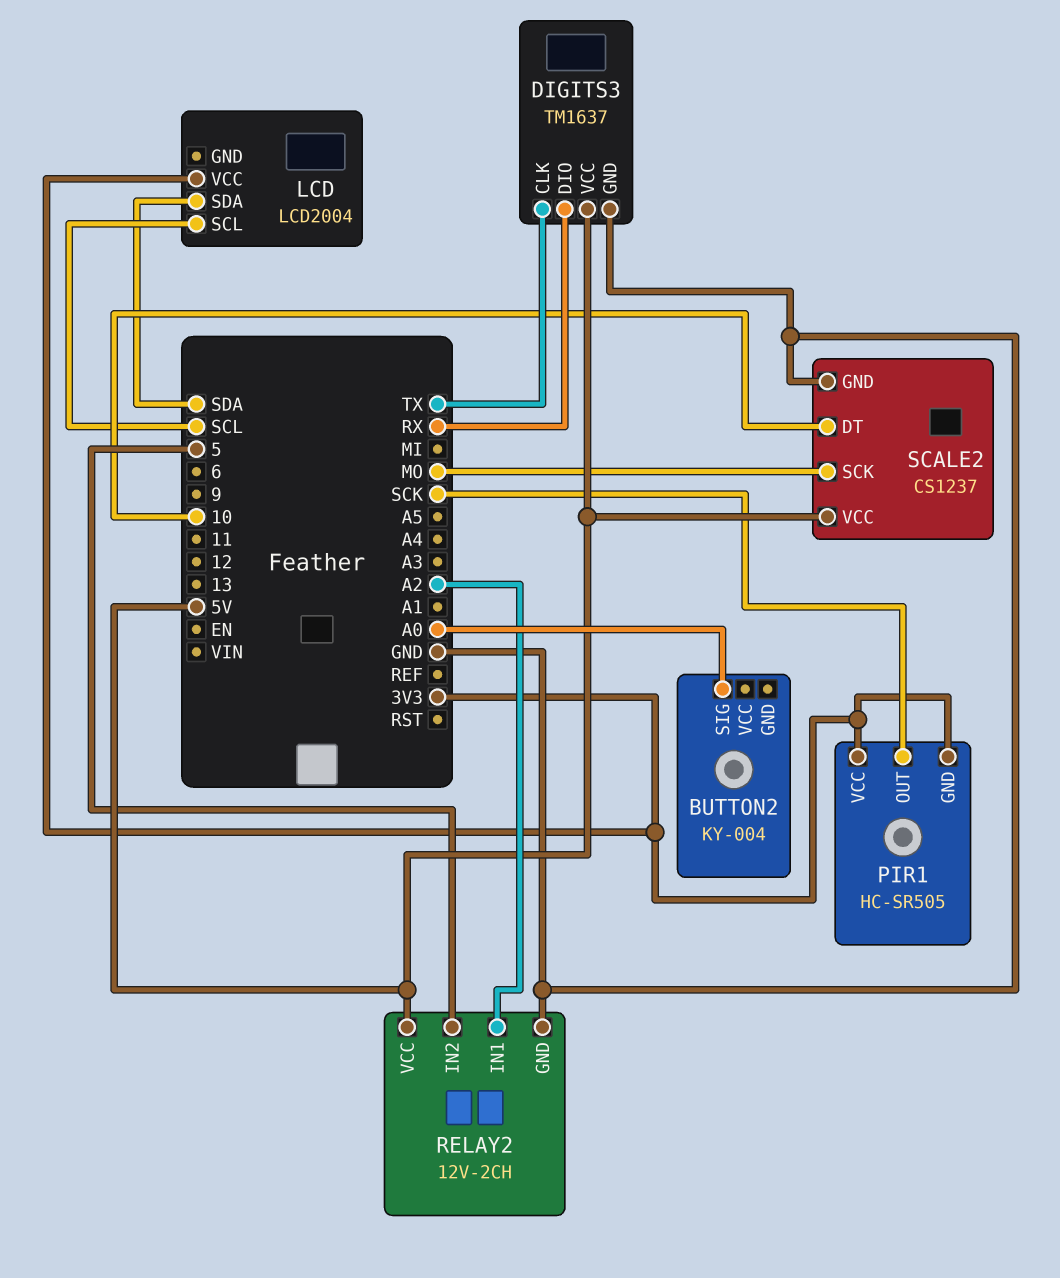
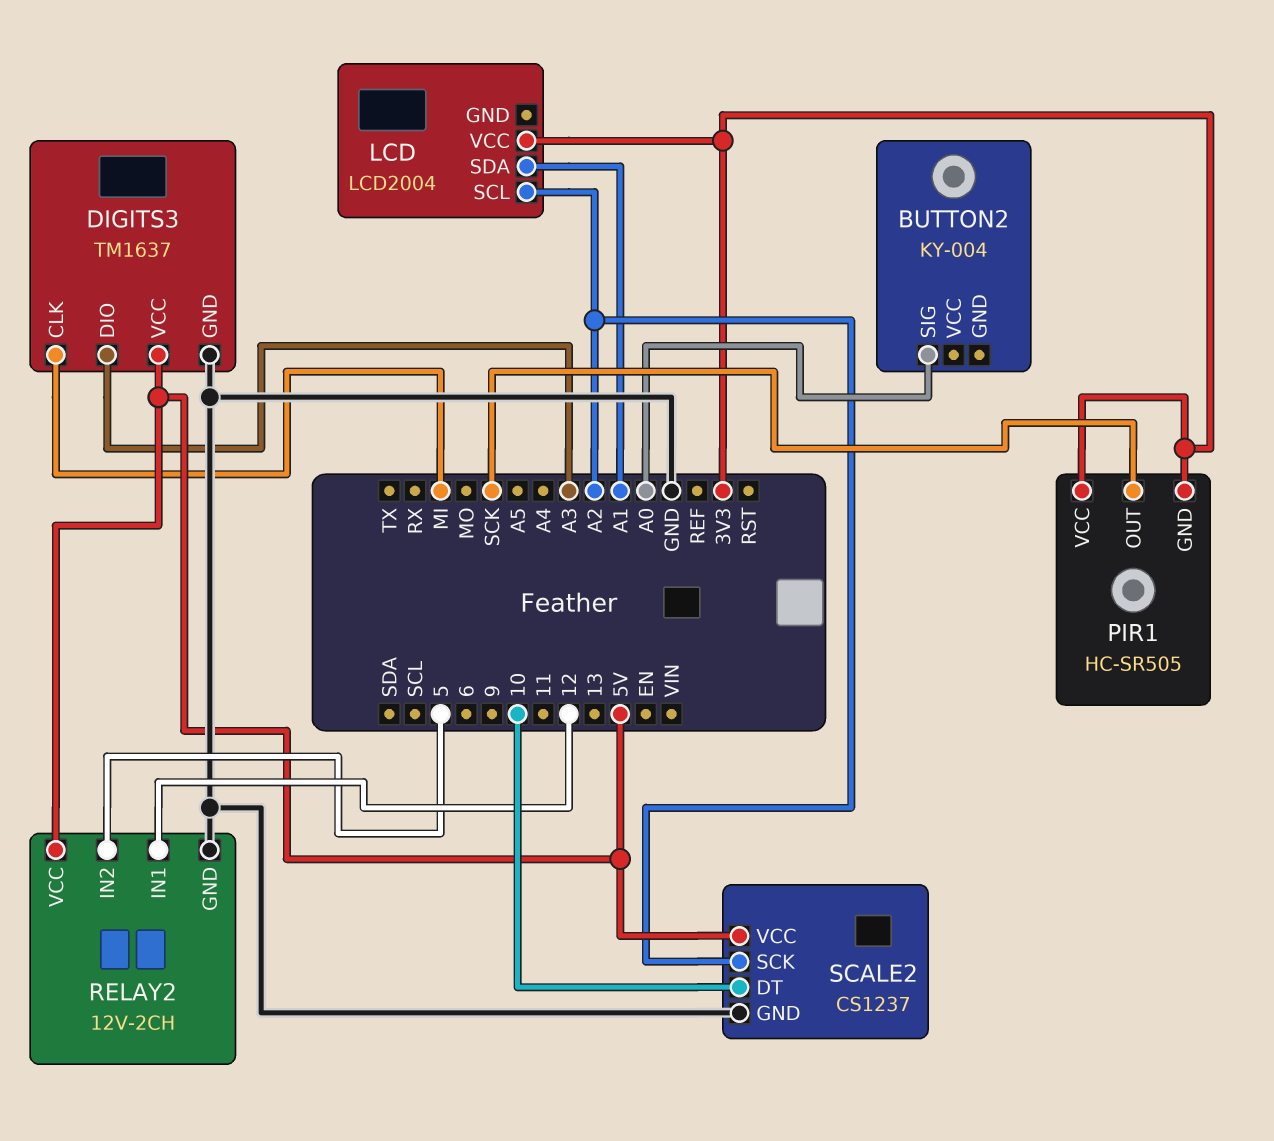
DIGITS3 pin CLK: TX -> MI
DIGITS3 pin DIO: RX -> A3
LCD pin SCL: SCL -> A2
LCD pin SDA: SDA -> A1
RELAY2 pin IN1: A2 -> 12
SCALE2 pin SCK: MO -> A2

